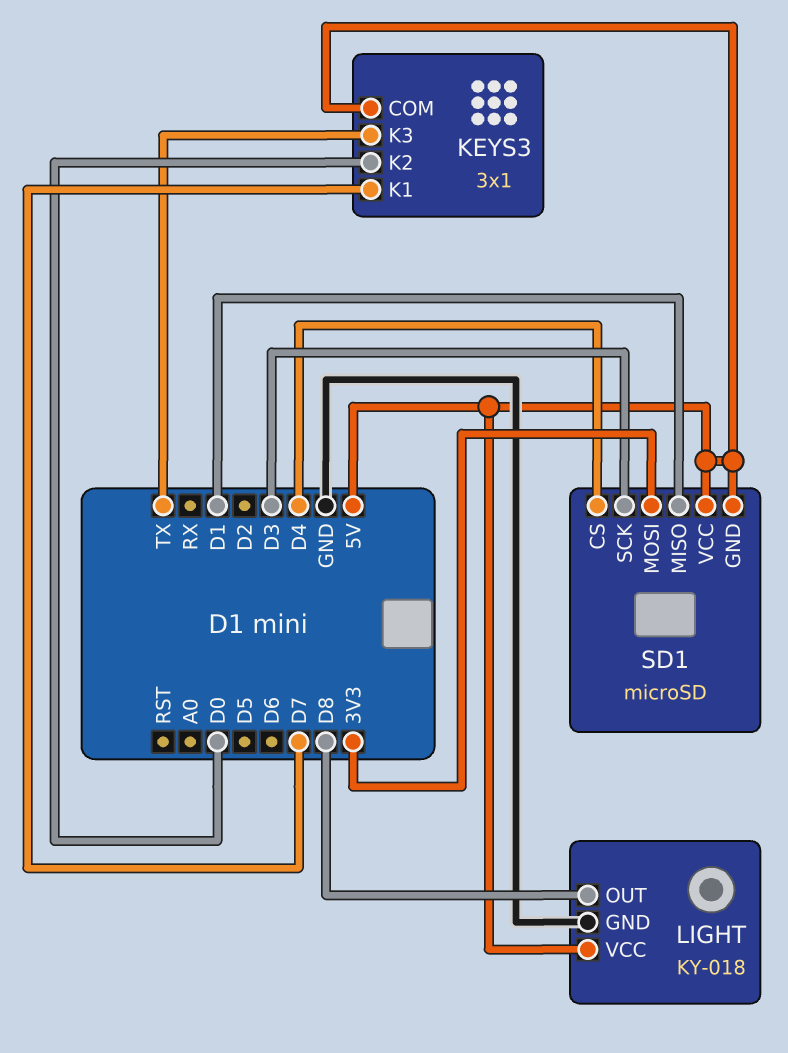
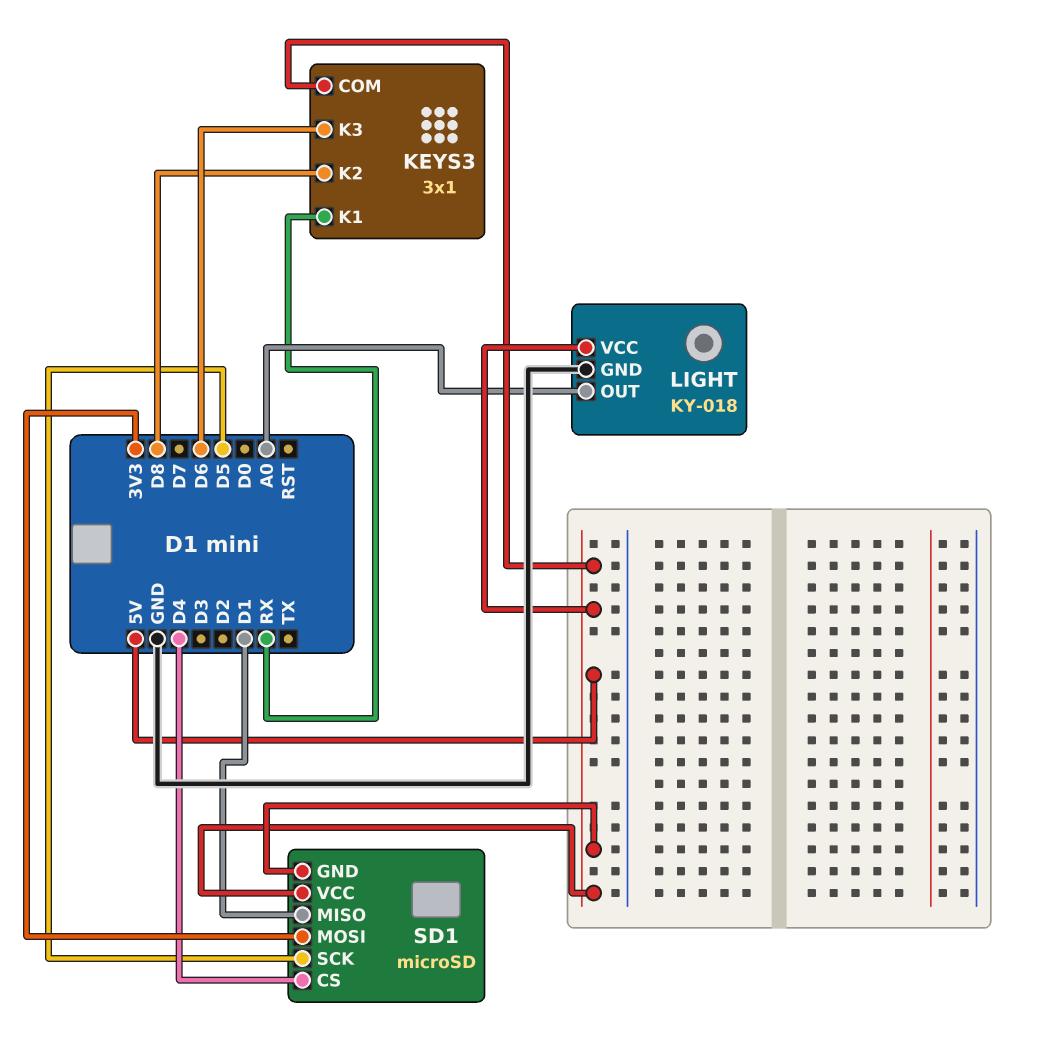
KEYS3 pin K1: D7 -> RX
KEYS3 pin K2: D0 -> D8
KEYS3 pin K3: TX -> D6
LIGHT pin OUT: D8 -> A0
SD1 pin SCK: D3 -> D5

